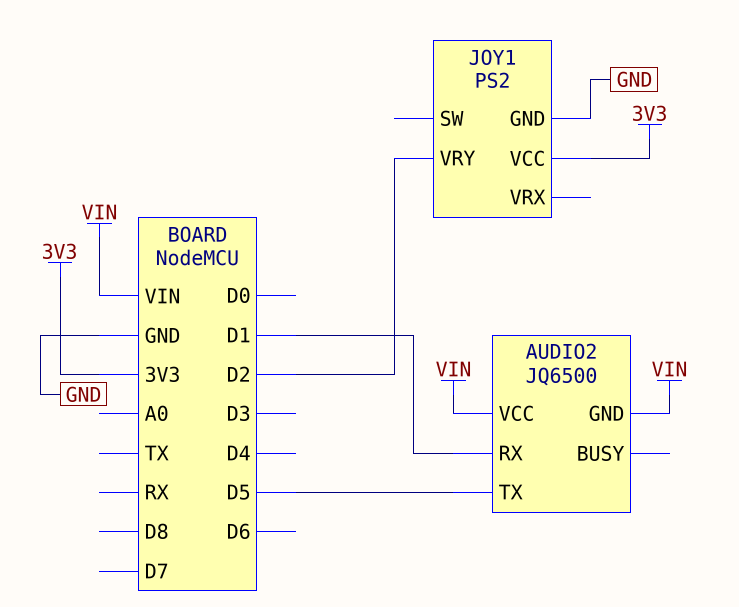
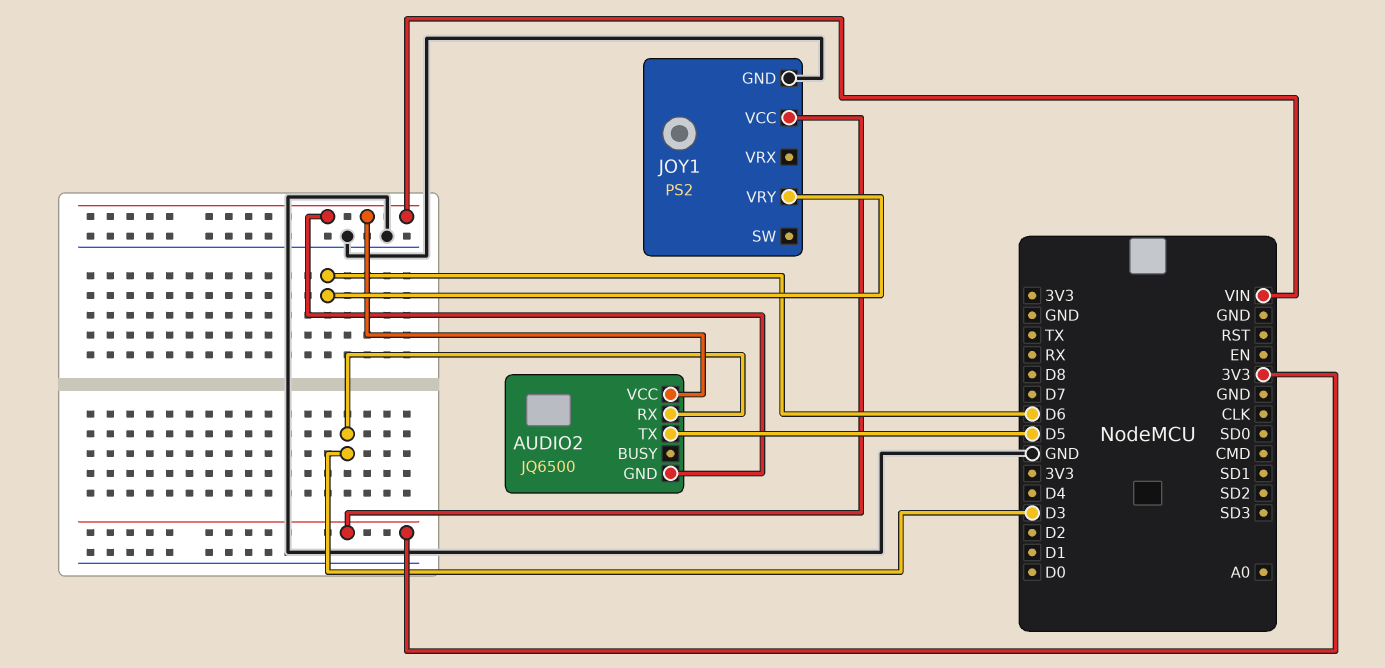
AUDIO2 pin RX: D1 -> D3
JOY1 pin VRY: D2 -> D6

